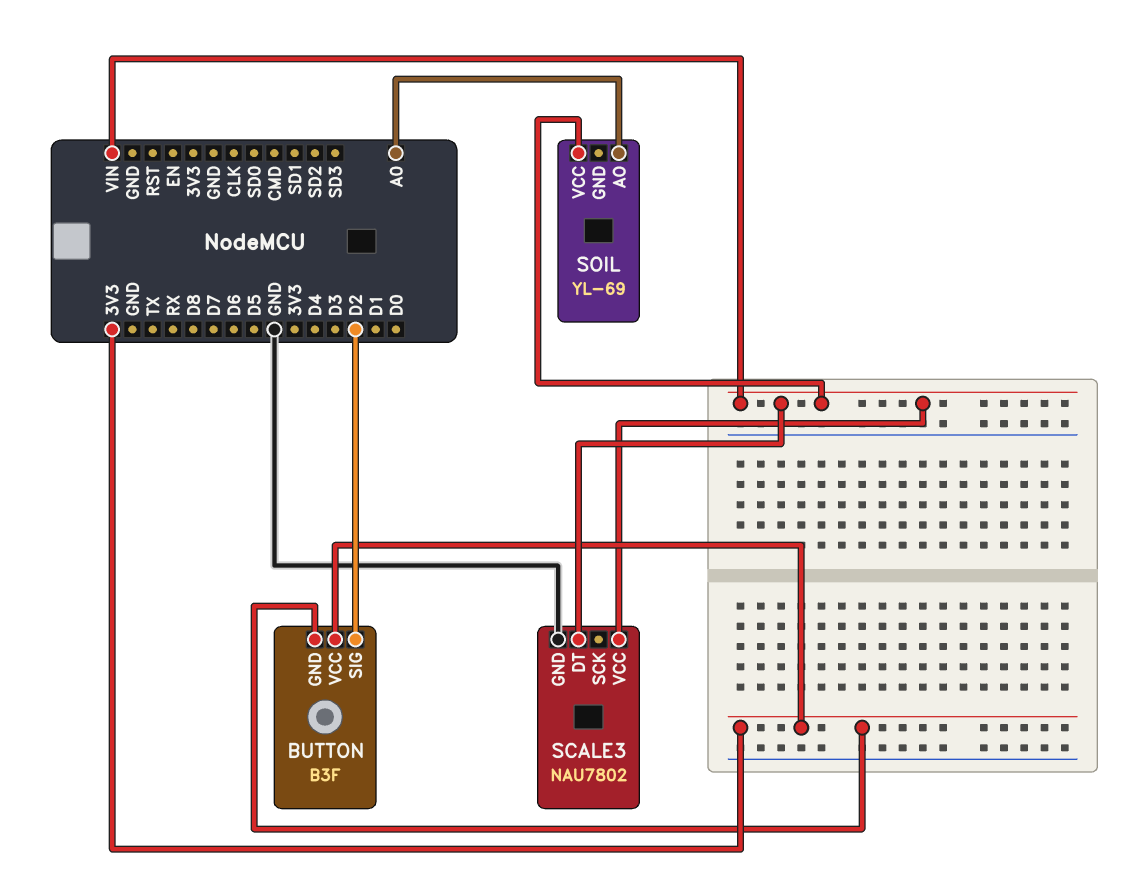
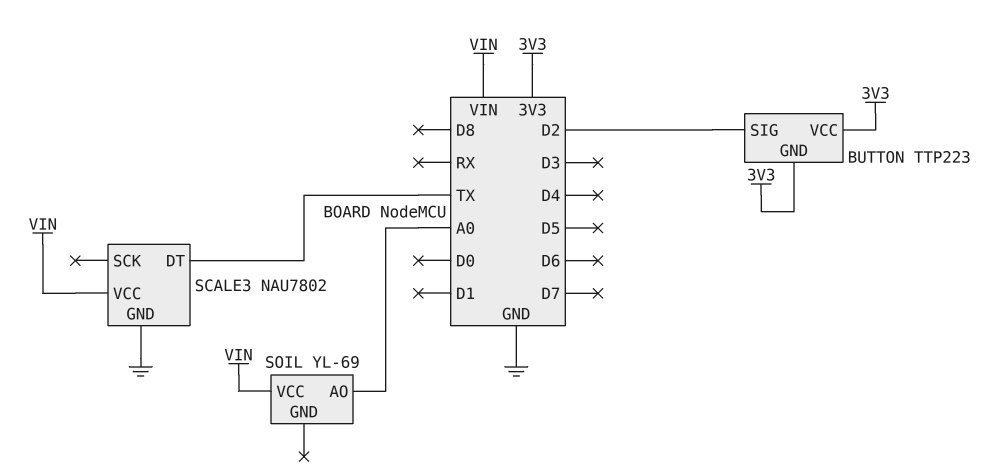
BUTTON: B3F -> TTP223
SCALE3 pin DT: VIN -> TX

